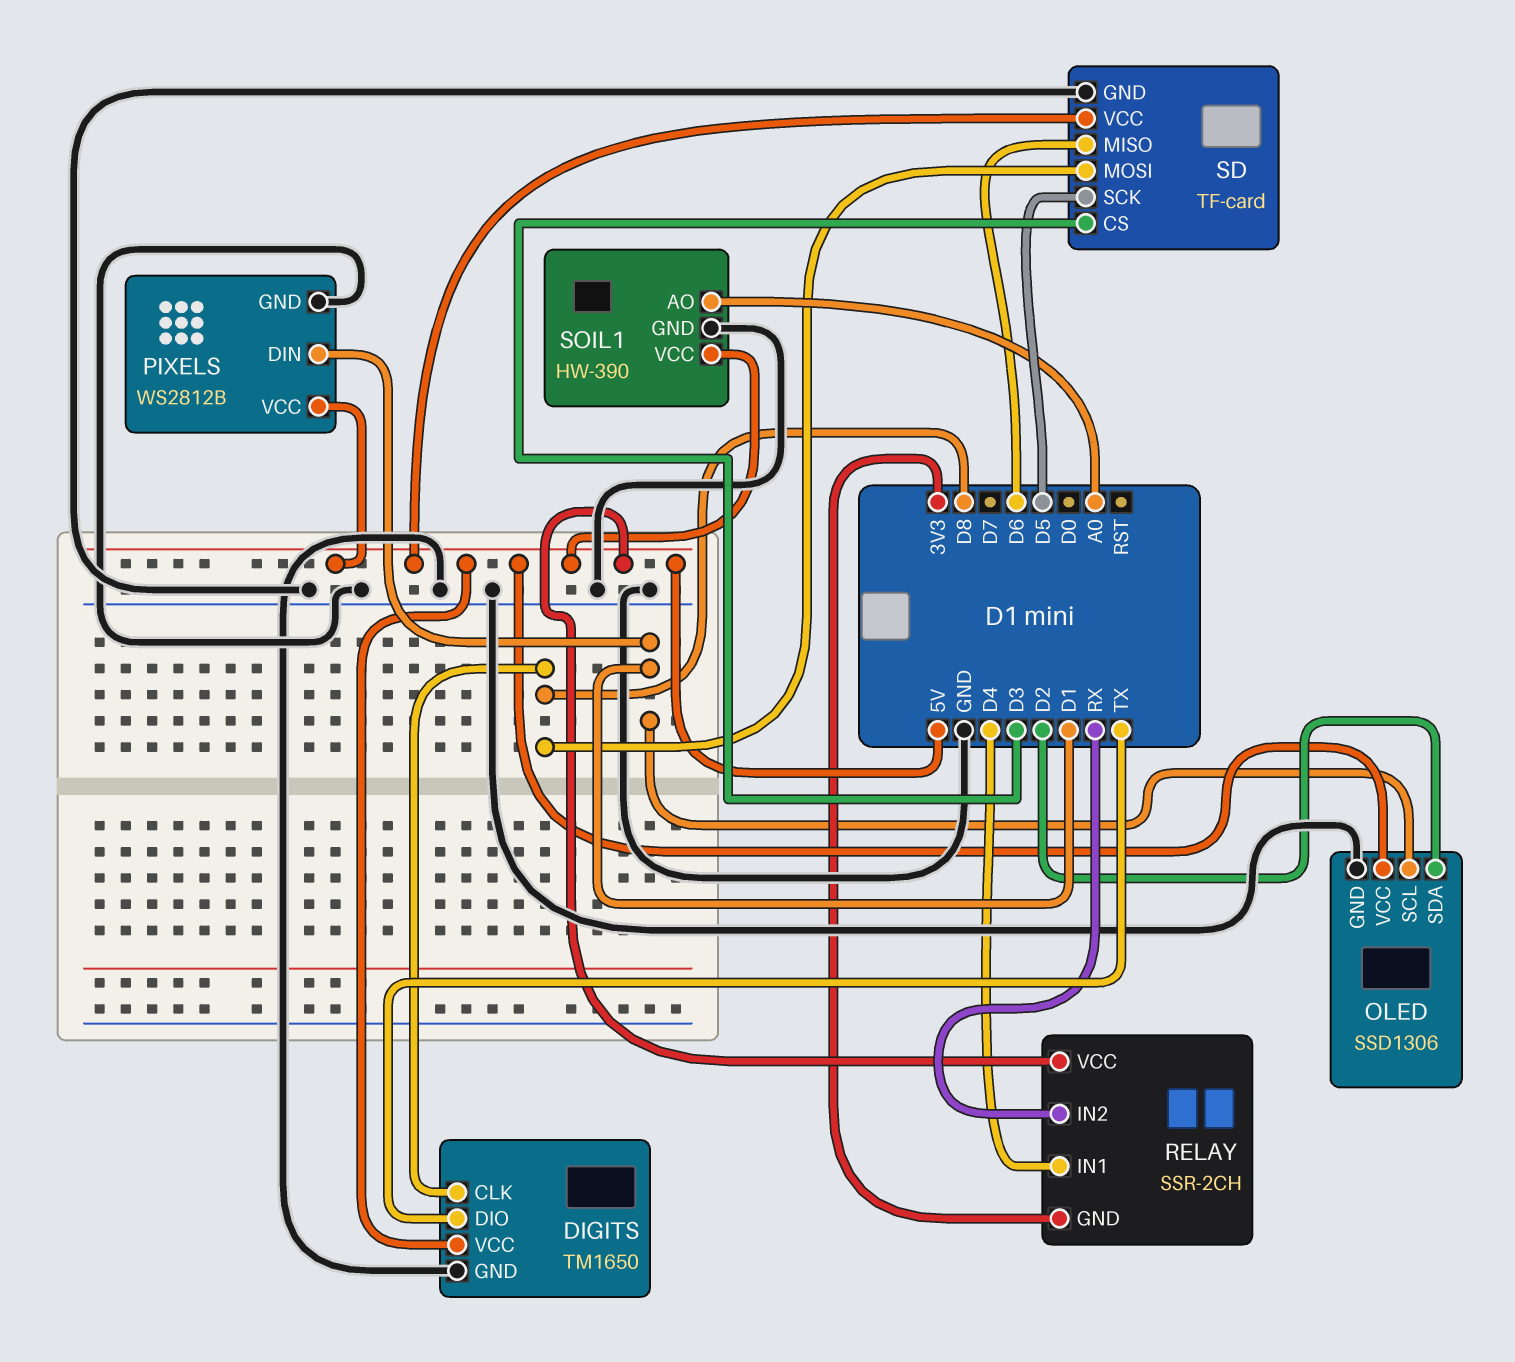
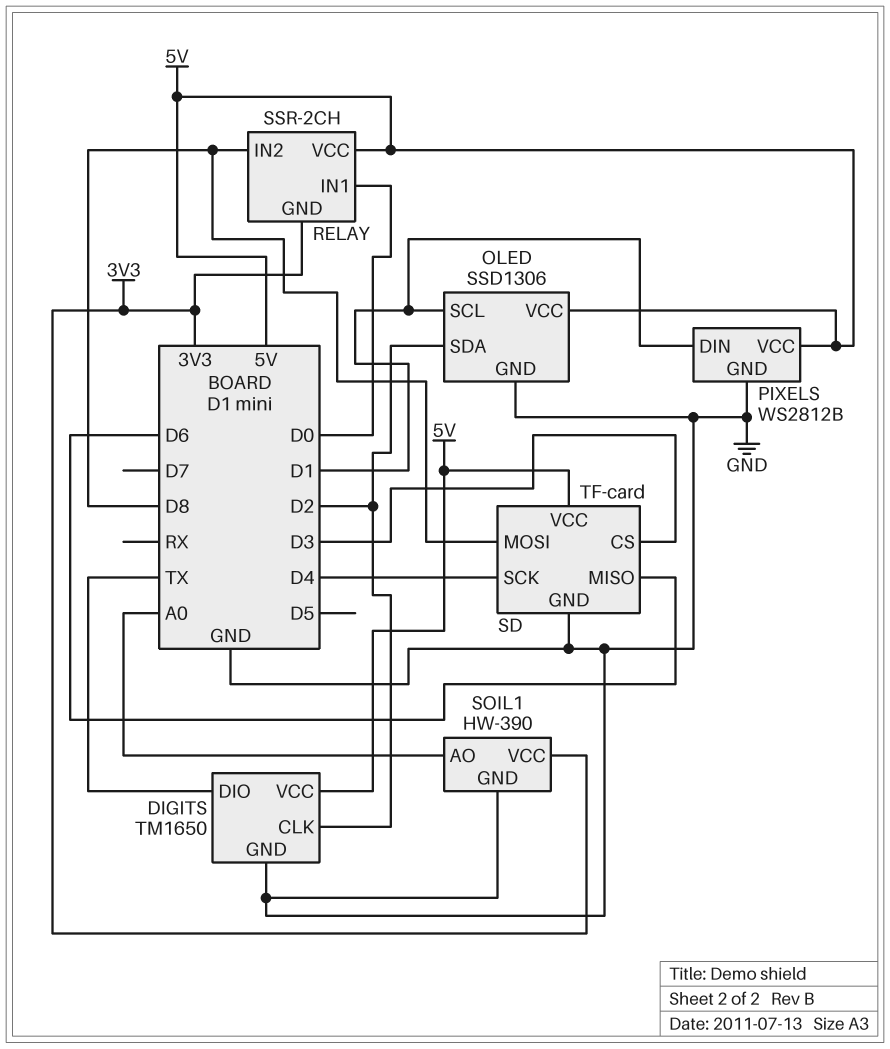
DIGITS pin CLK: D8 -> D2
RELAY pin IN1: D4 -> D0
RELAY pin IN2: RX -> D8
SD pin SCK: D5 -> D4
SOIL1 pin VCC: 5V -> 3V3

